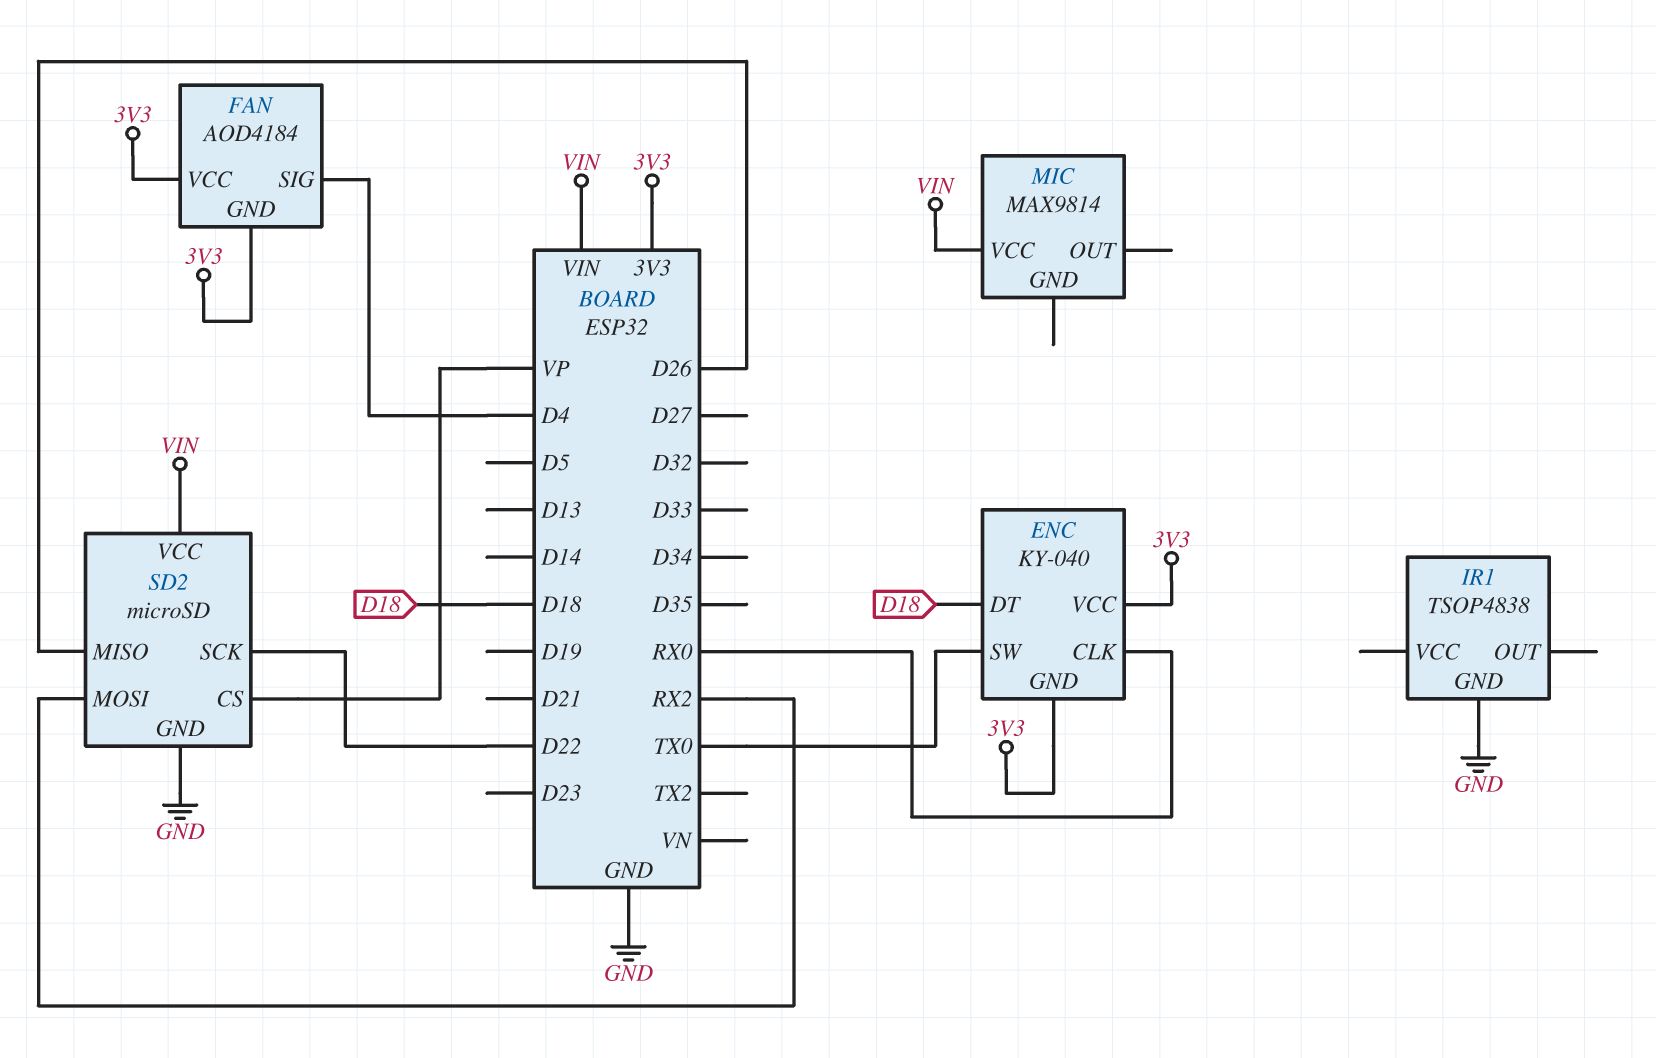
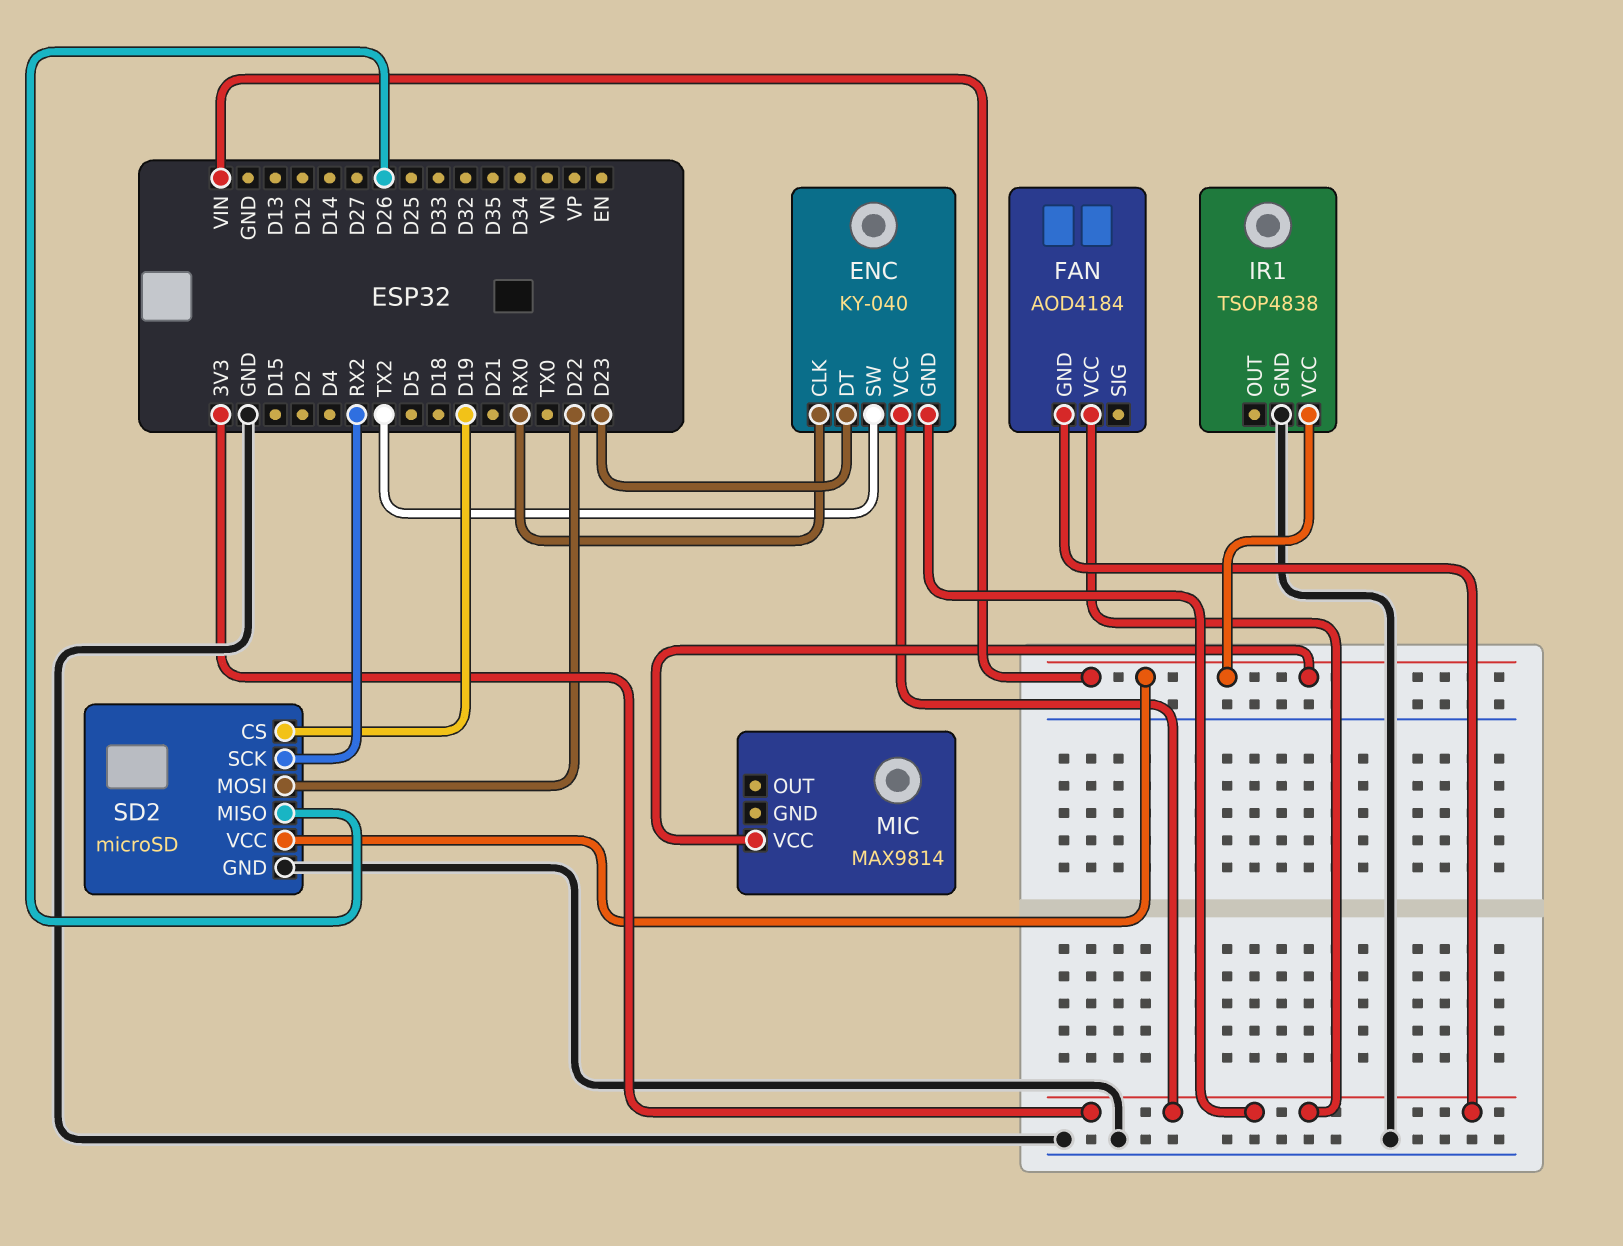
ENC pin DT: D18 -> D23
ENC pin SW: TX0 -> TX2
FAN pin SIG: D4 -> none
IR1 pin VCC: none -> VIN
SD2 pin CS: VP -> D19
SD2 pin MOSI: RX2 -> D22
SD2 pin SCK: D22 -> RX2

